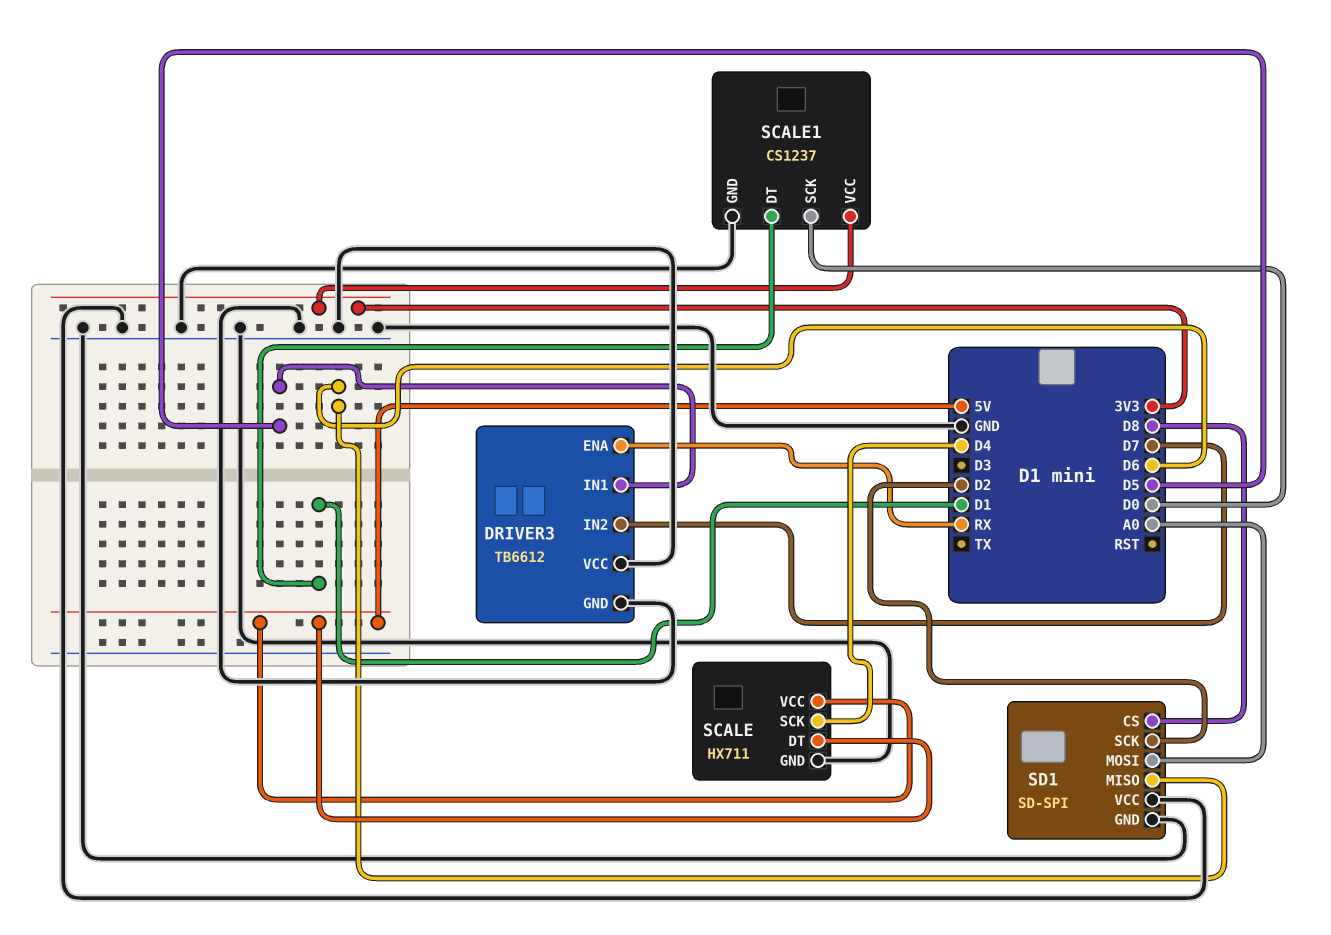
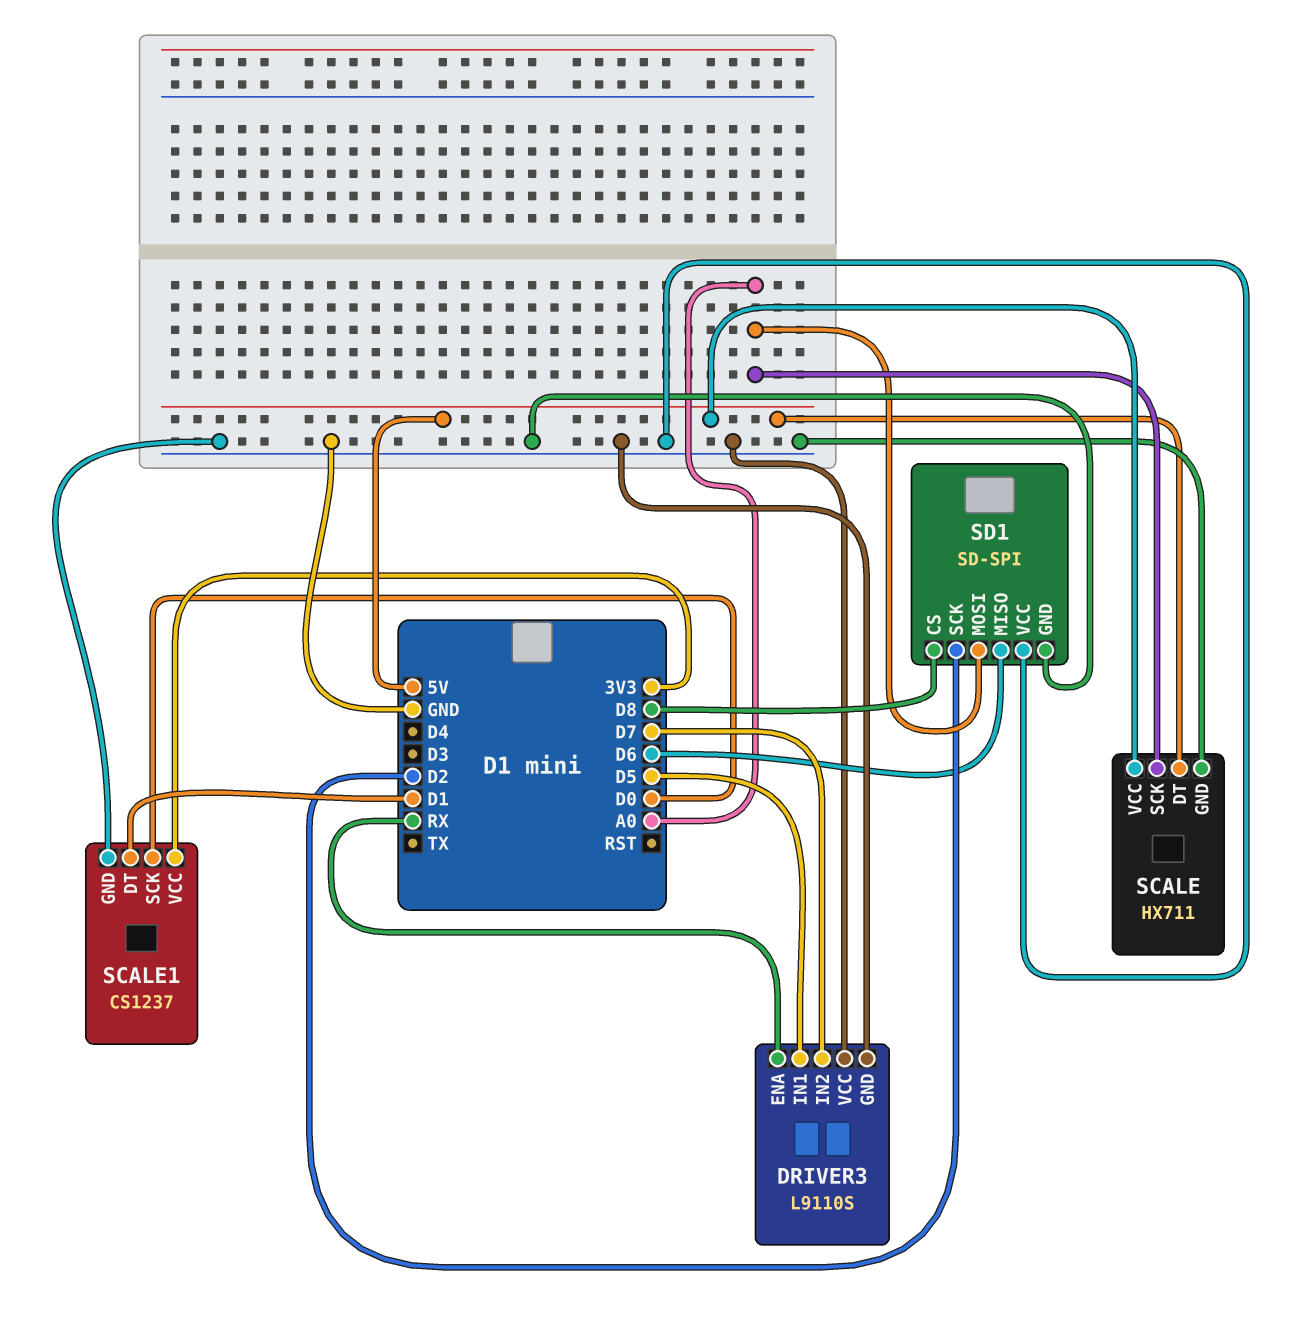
DRIVER3: TB6612 -> L9110S
SCALE pin SCK: D4 -> A0

